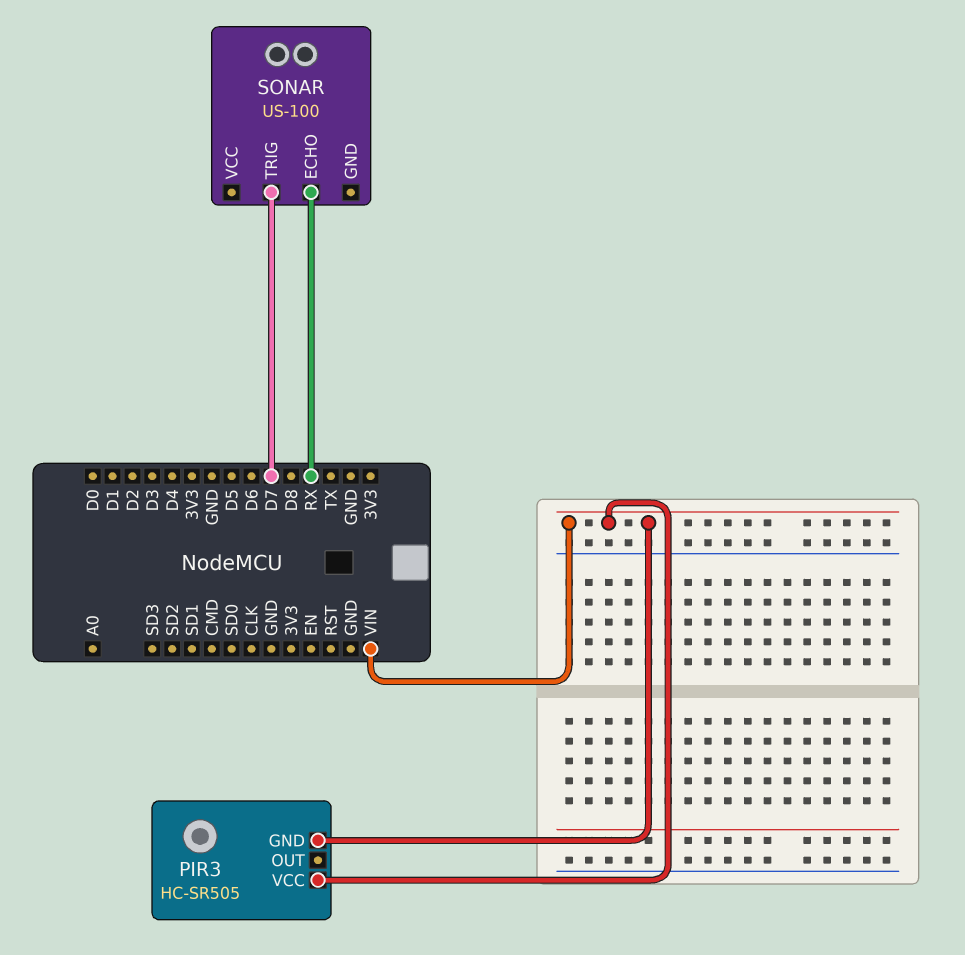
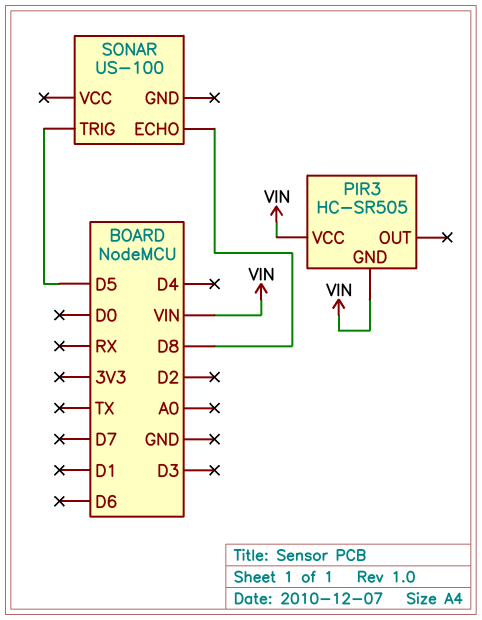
SONAR pin ECHO: RX -> D8
SONAR pin TRIG: D7 -> D5

